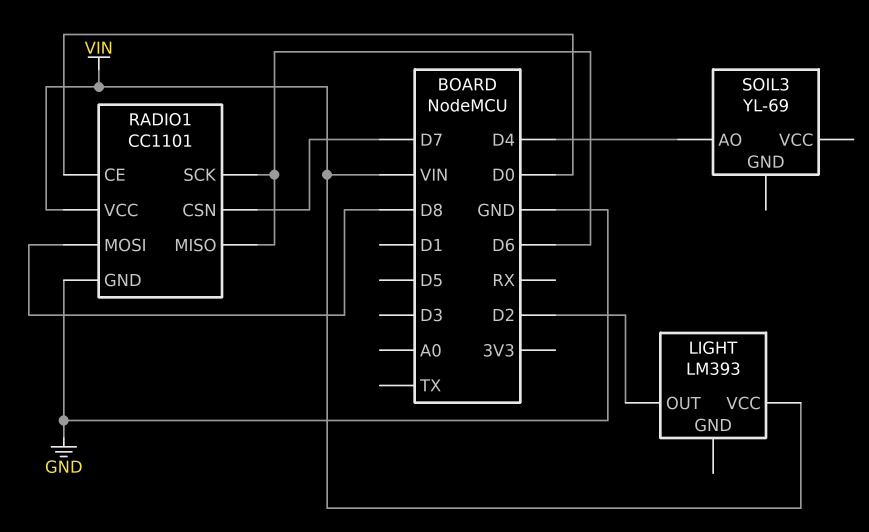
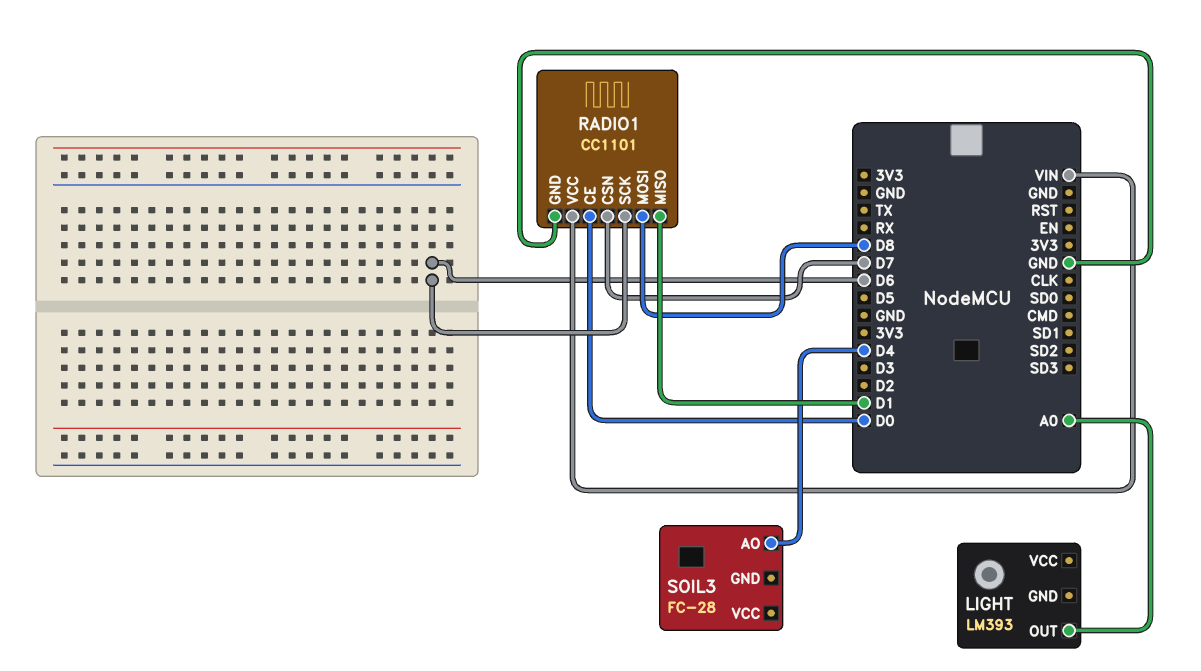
LIGHT pin OUT: D2 -> A0
LIGHT pin VCC: VIN -> none
RADIO1 pin MISO: D6 -> D1
SOIL3: YL-69 -> FC-28

